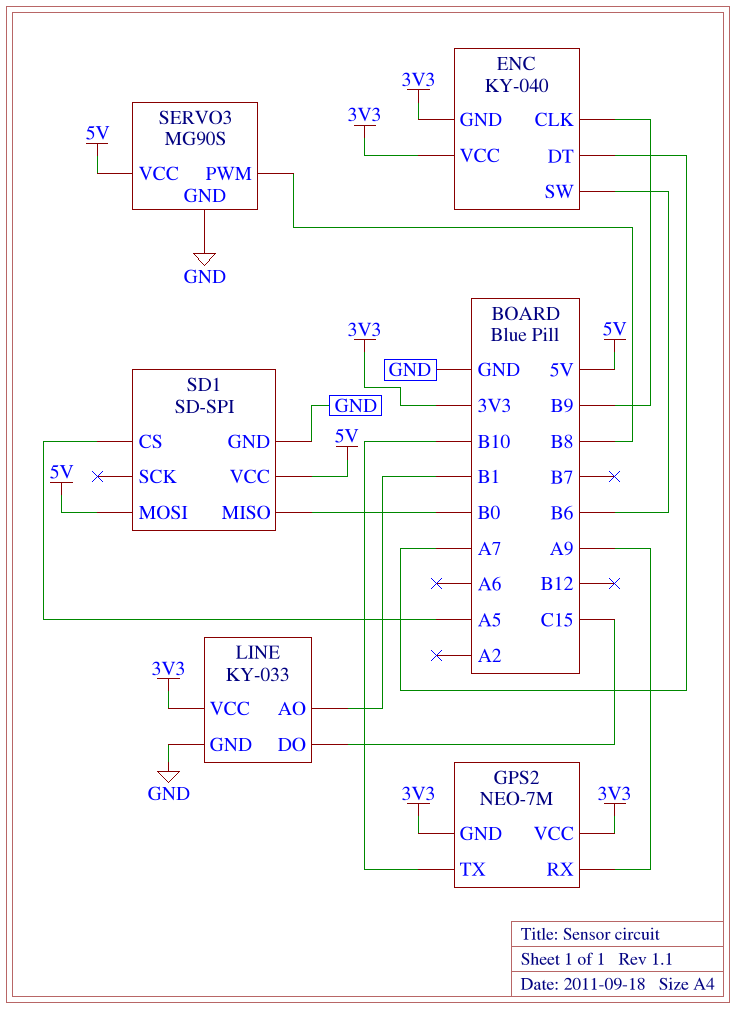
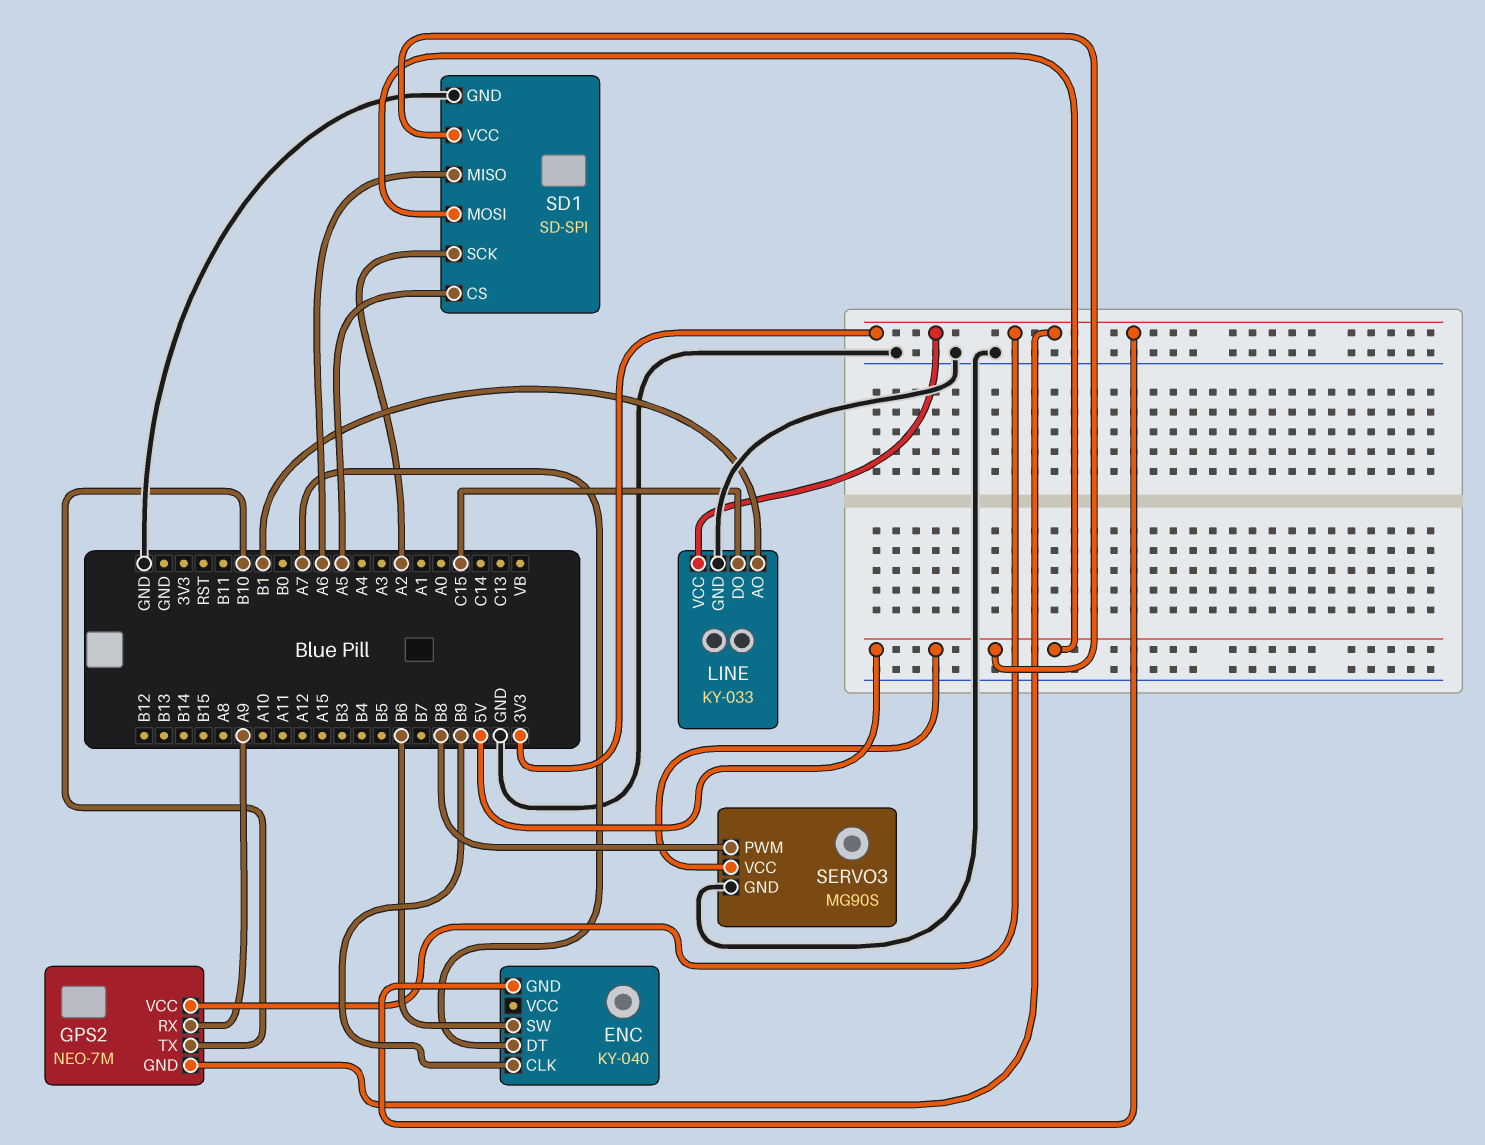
ENC pin VCC: 3V3 -> none
SD1 pin MISO: B0 -> A6
SD1 pin SCK: none -> A2

